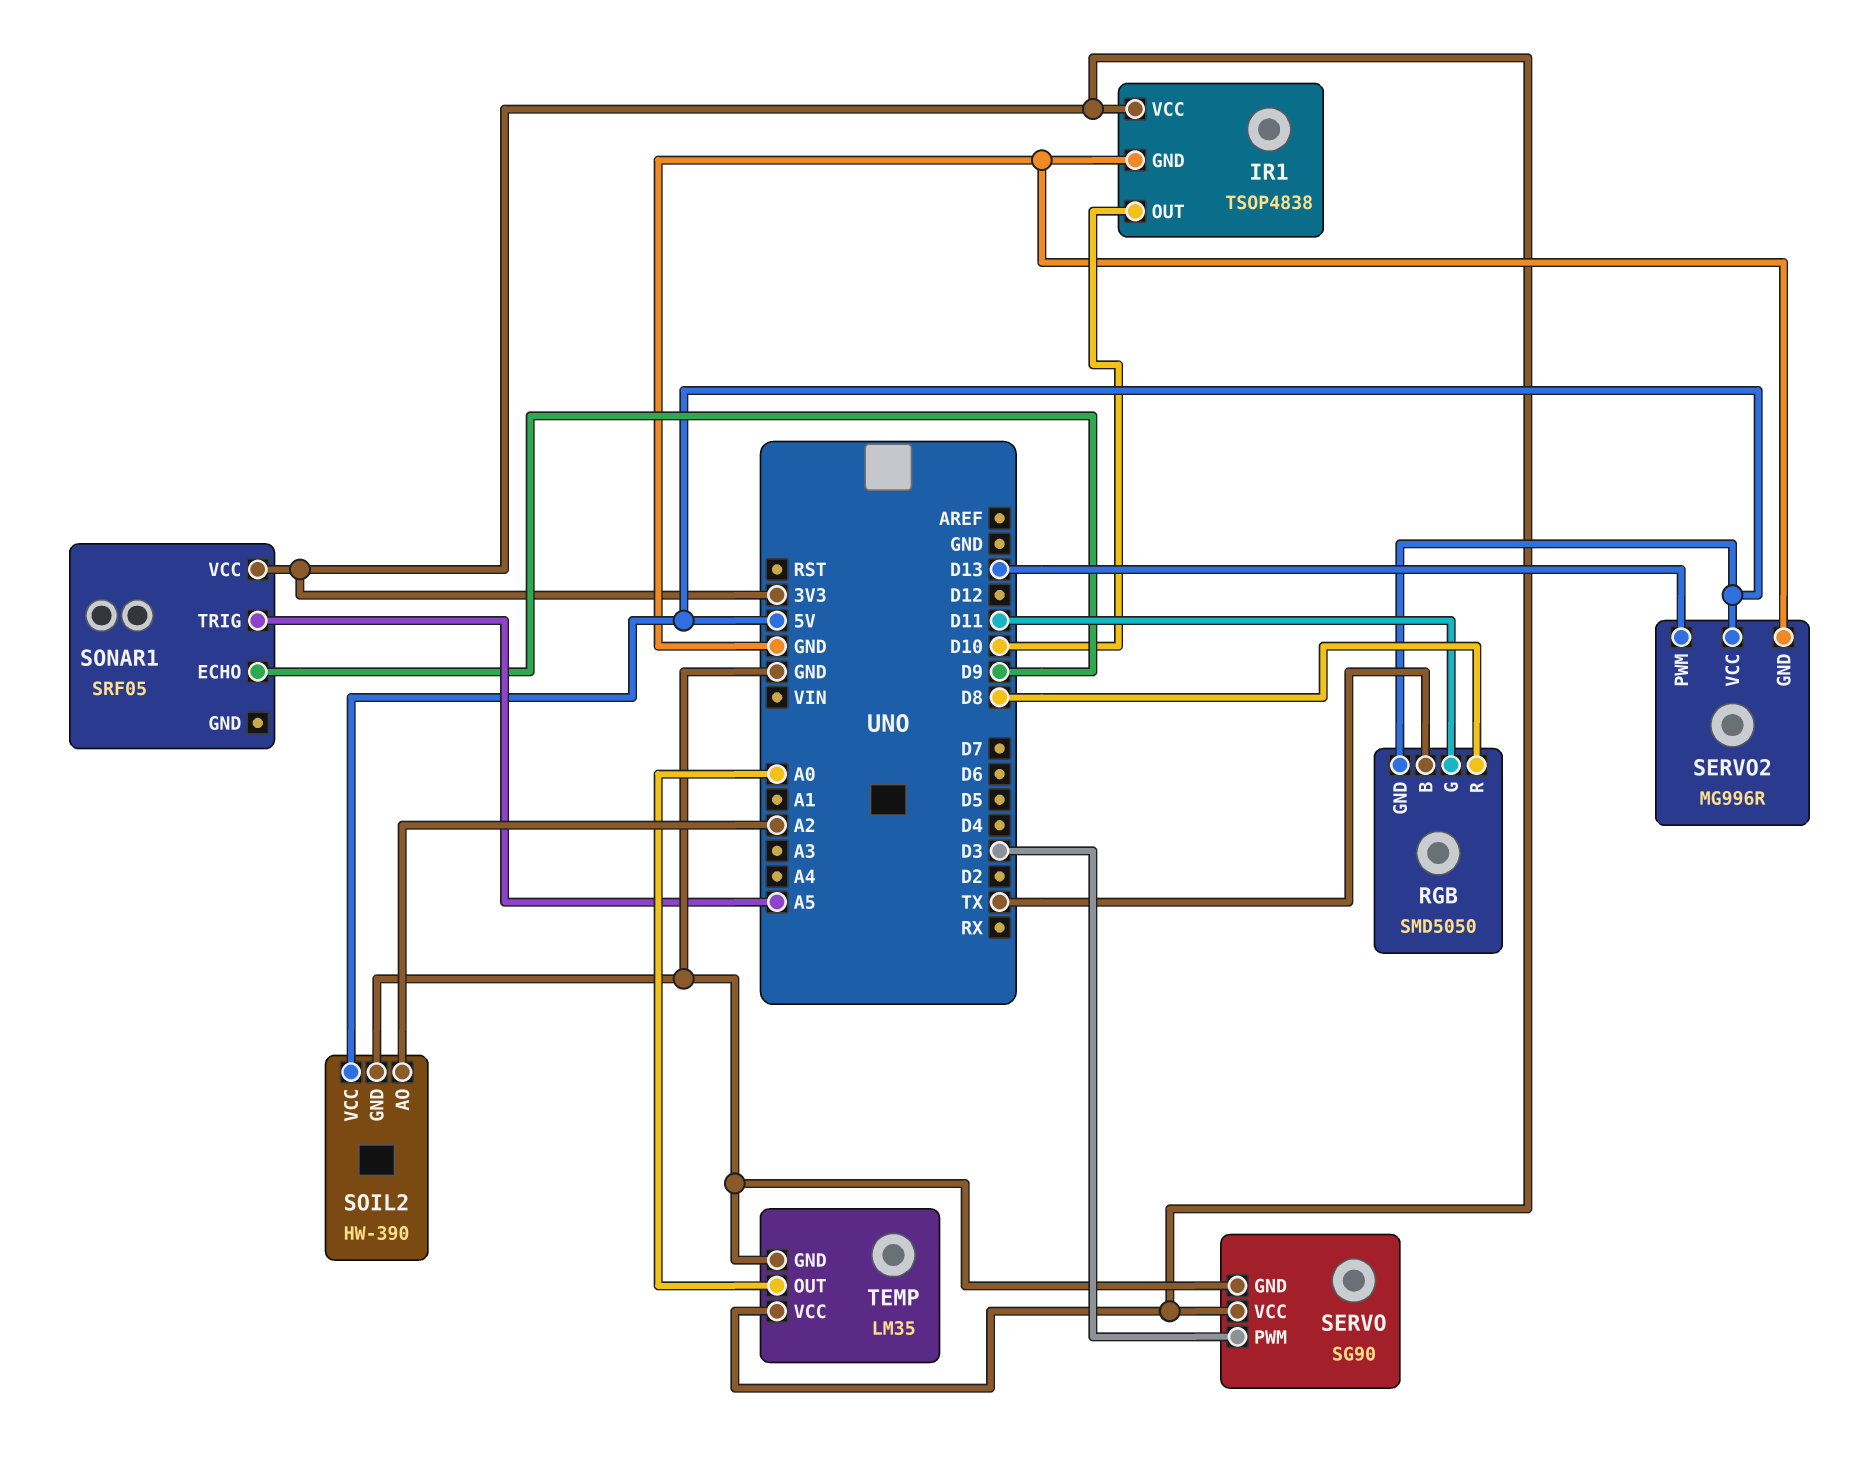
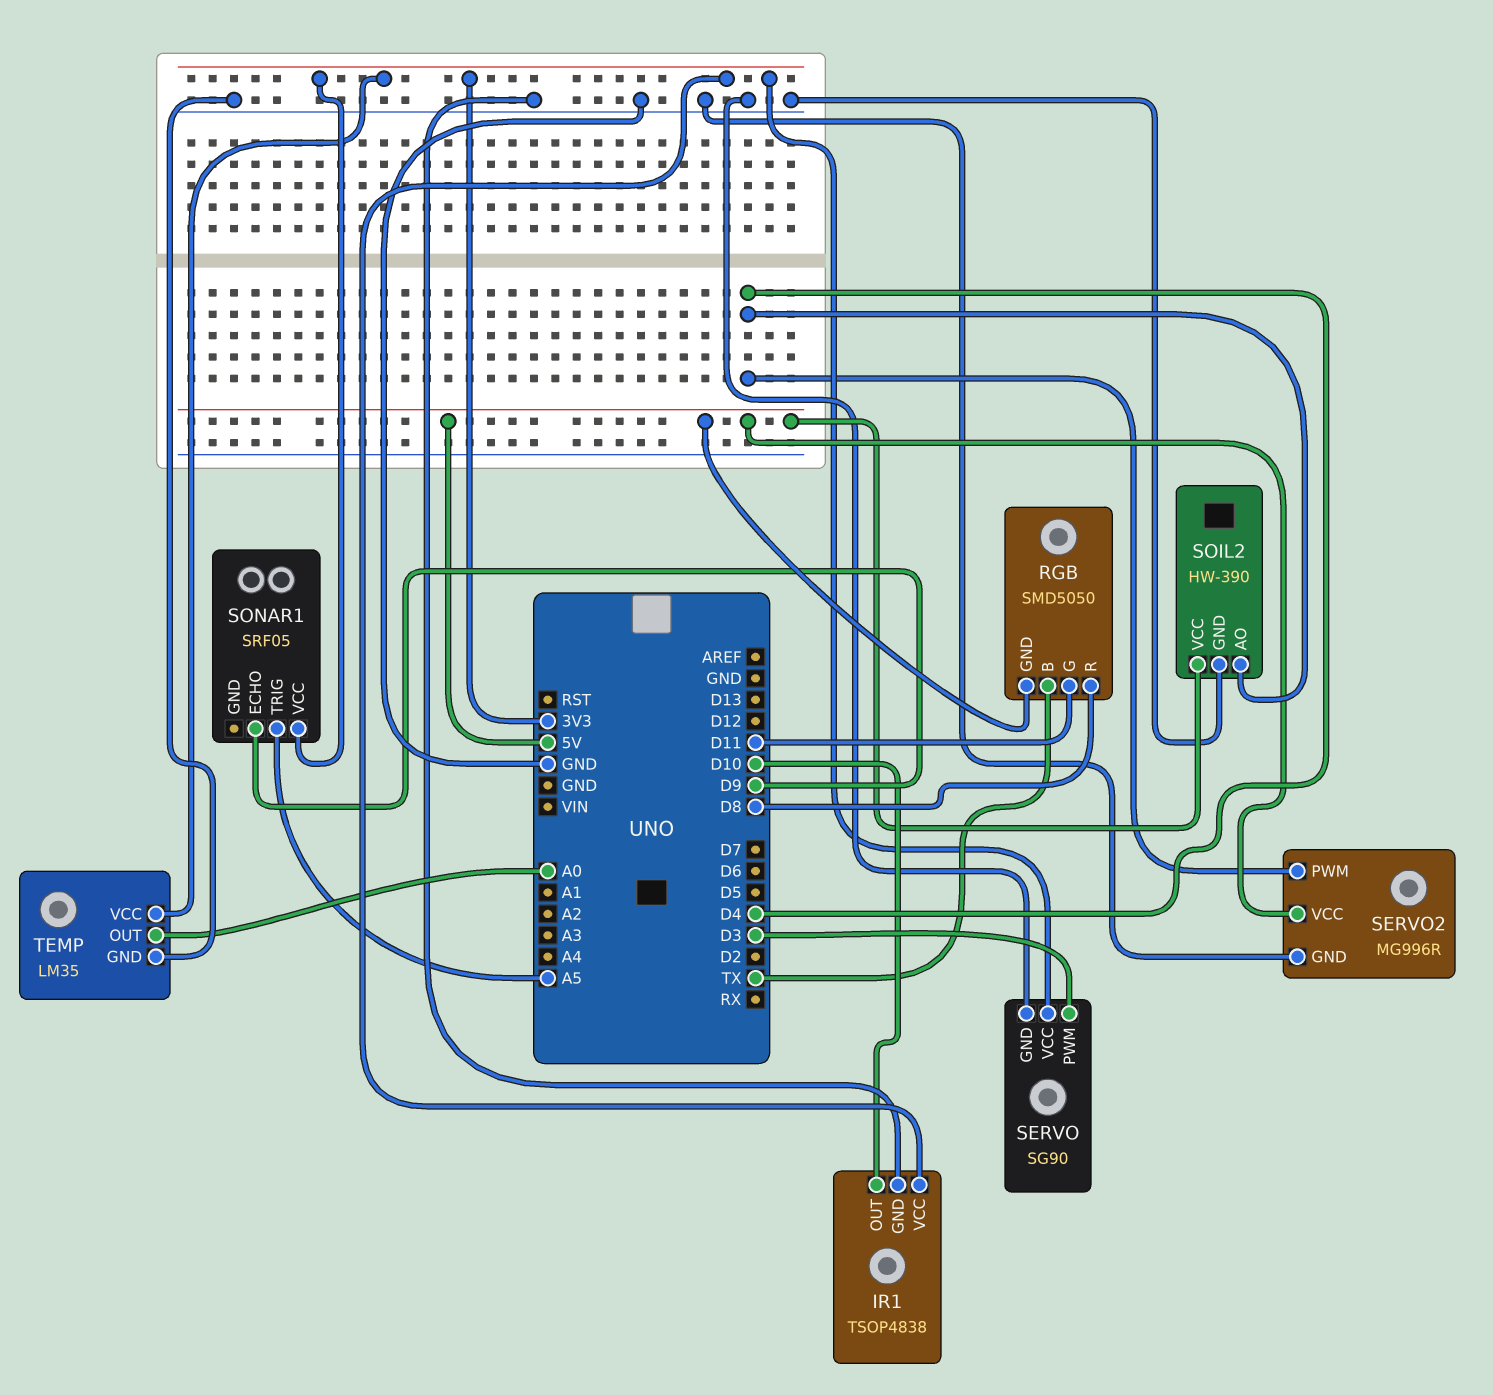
SERVO2 pin PWM: D13 -> D4
SOIL2 pin AO: A2 -> D4

